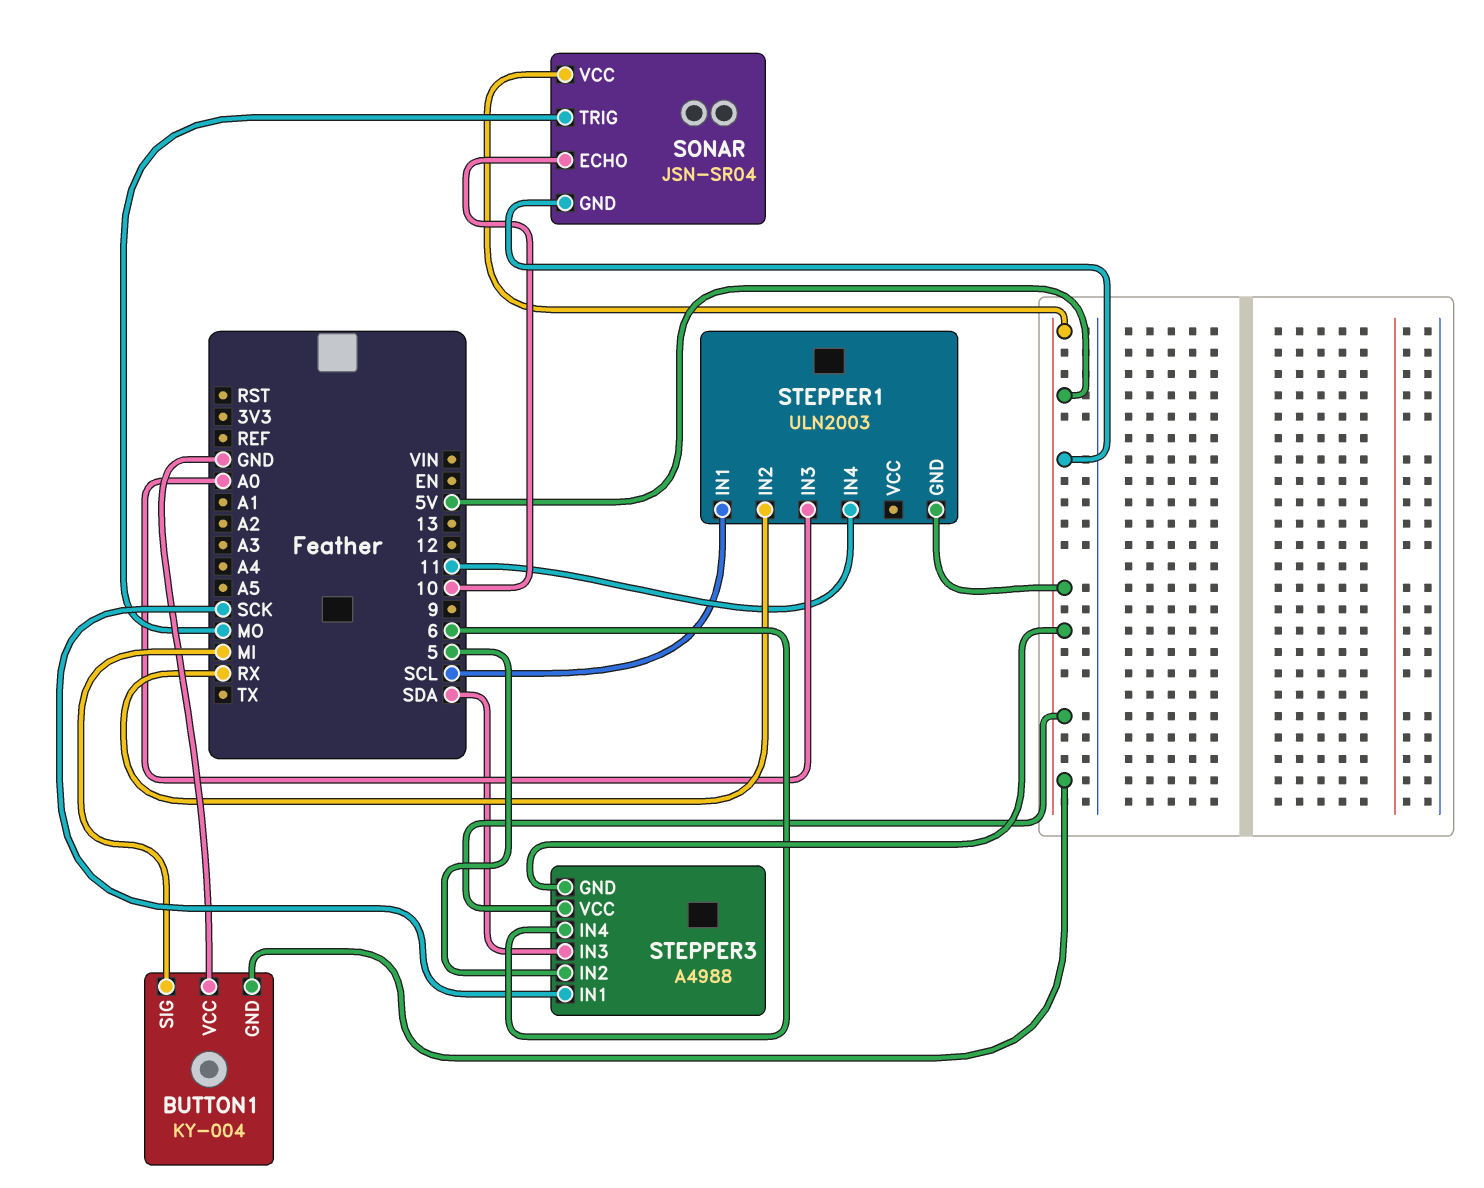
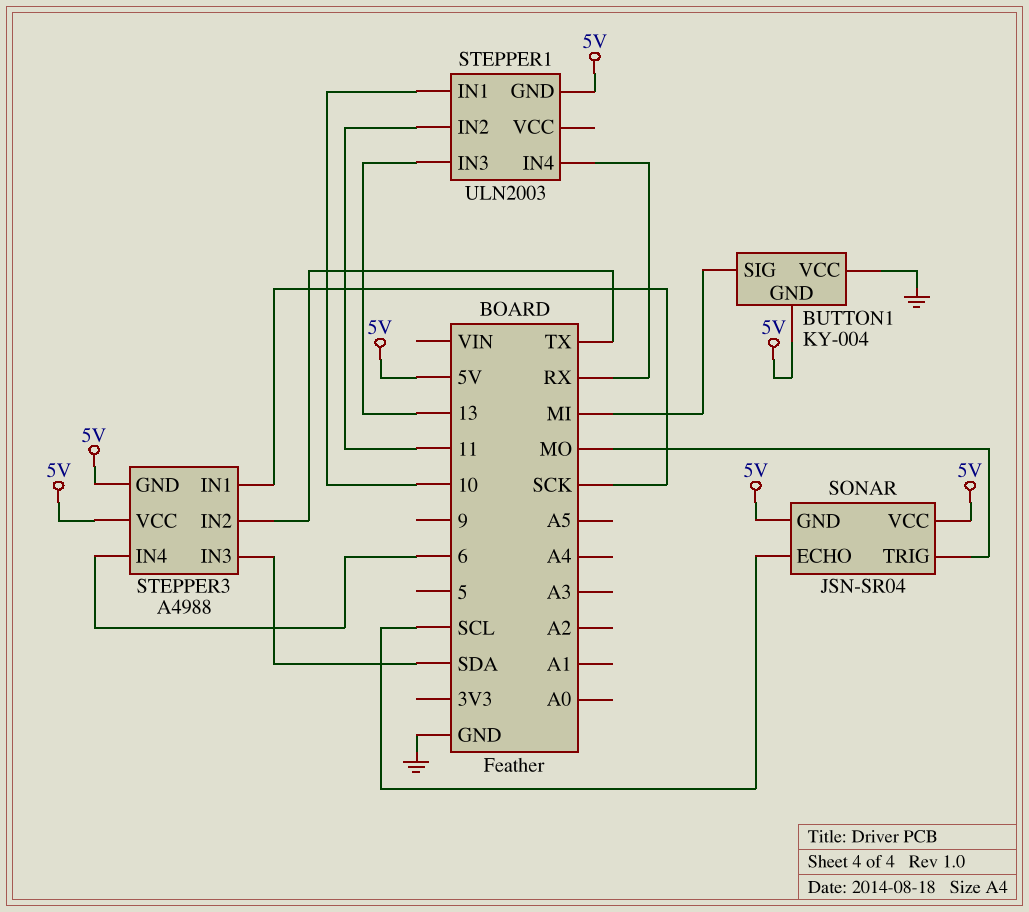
SONAR pin ECHO: 10 -> SCL
STEPPER1 pin IN1: SCL -> 10
STEPPER1 pin IN2: RX -> 11
STEPPER1 pin IN3: A0 -> 13
STEPPER1 pin IN4: 11 -> RX
STEPPER3 pin IN2: 5 -> TX

